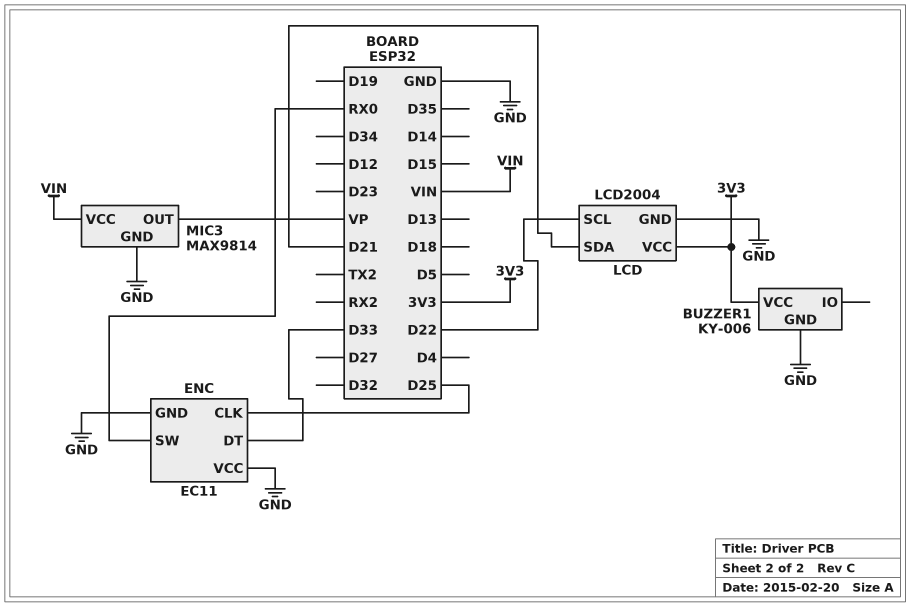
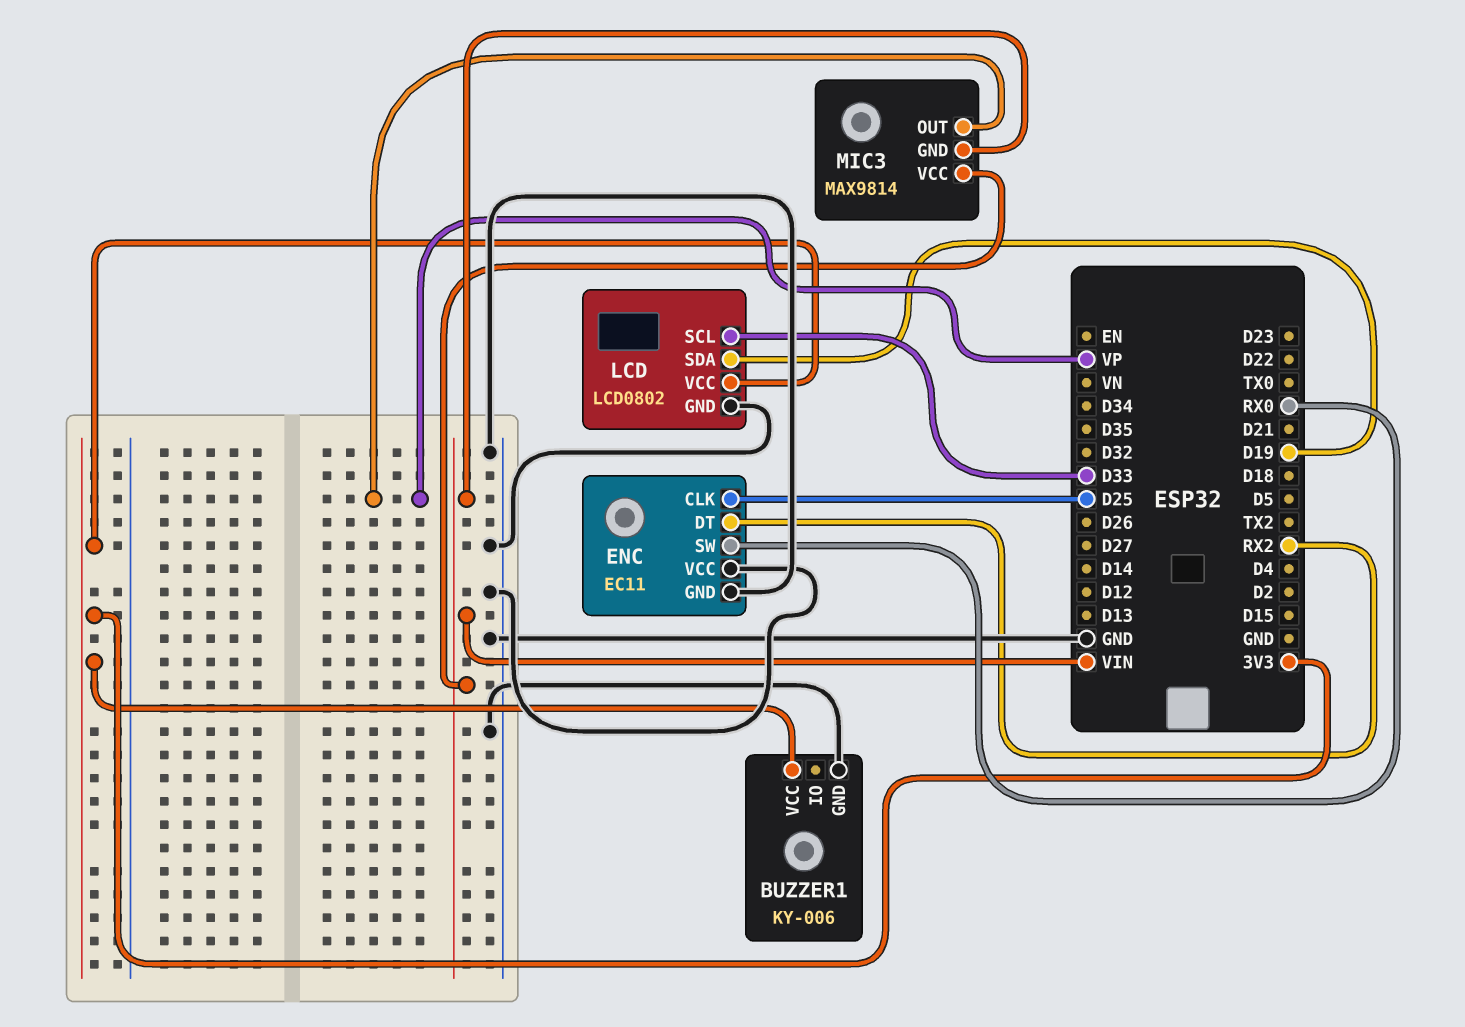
ENC pin DT: D33 -> RX2
LCD: LCD2004 -> LCD0802
LCD pin SCL: D22 -> D33
LCD pin SDA: D21 -> D19
MIC3 pin GND: GND -> VIN

